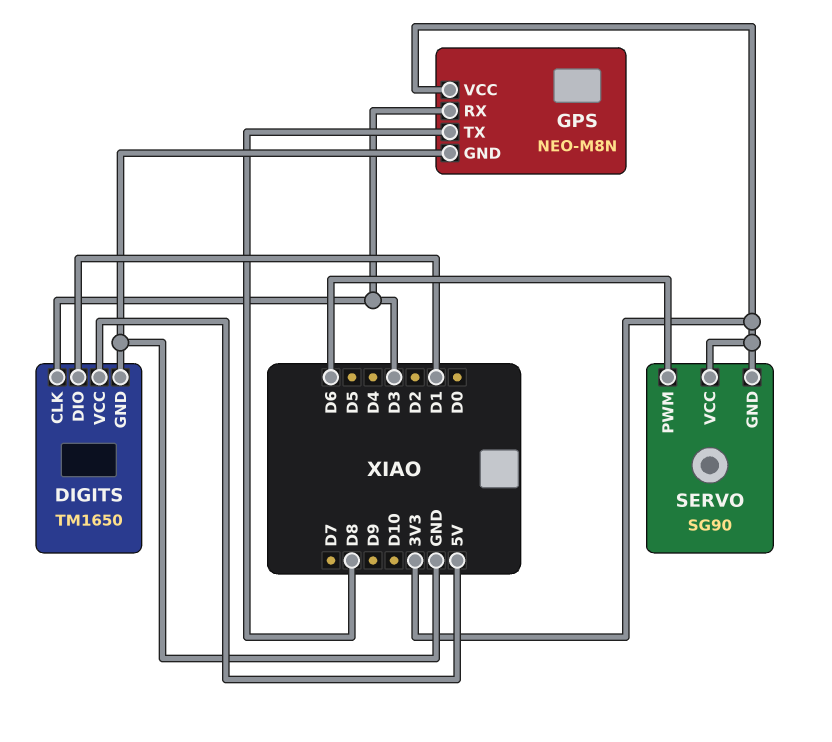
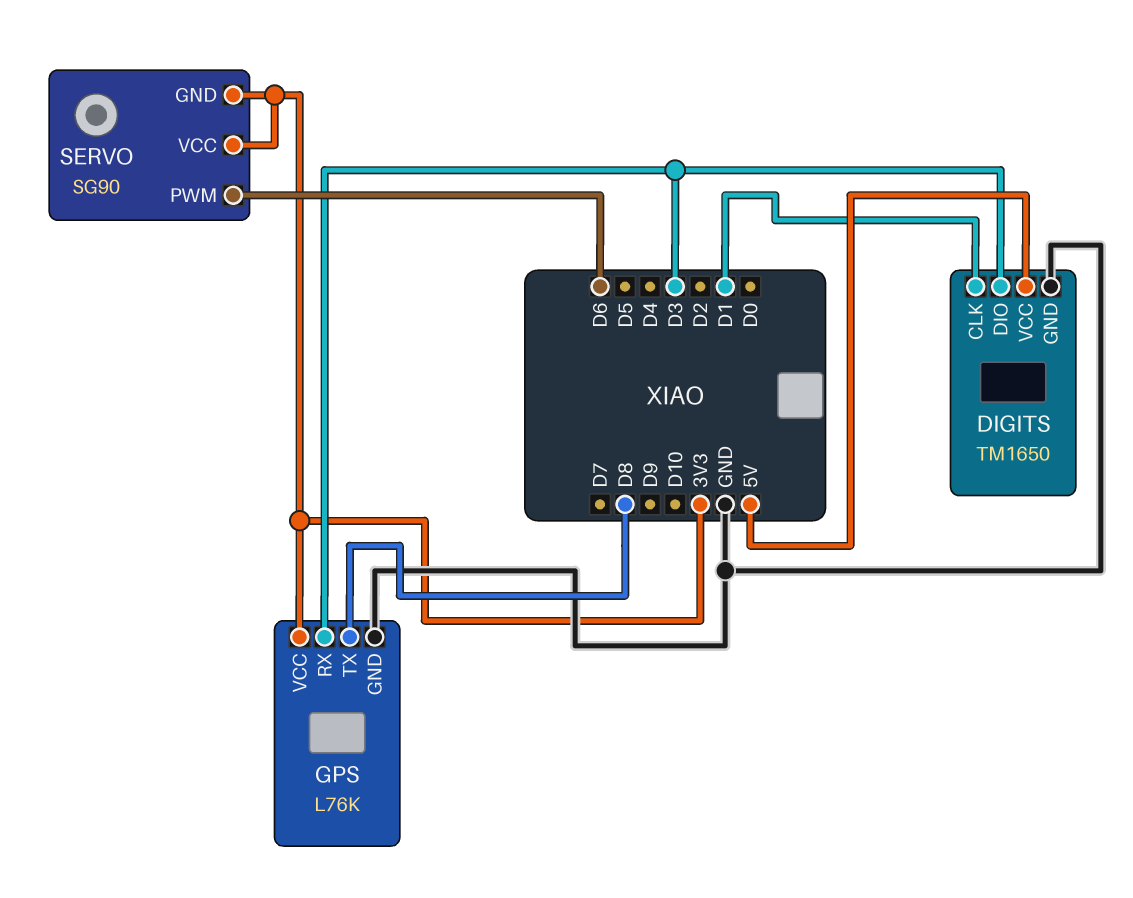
DIGITS pin CLK: D3 -> D1
DIGITS pin DIO: D1 -> D3
GPS: NEO-M8N -> L76K

